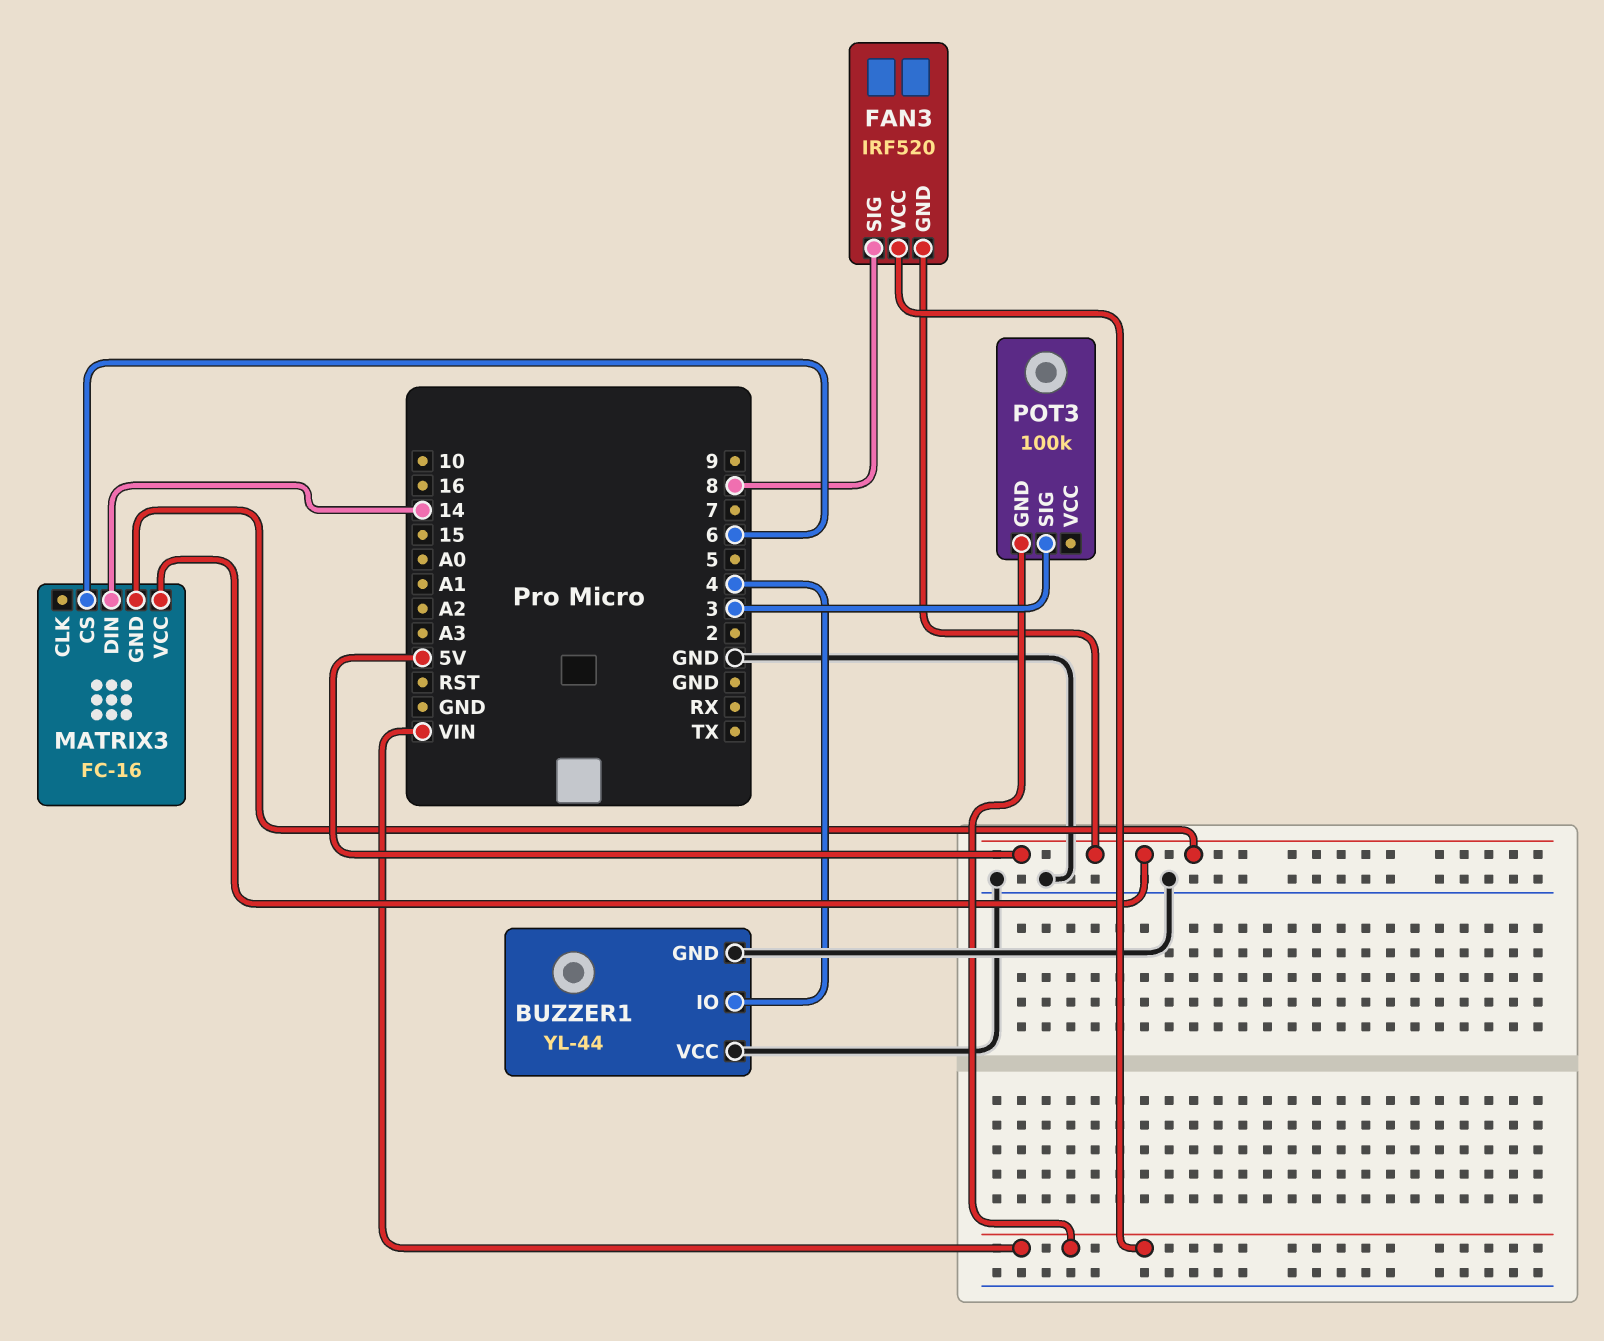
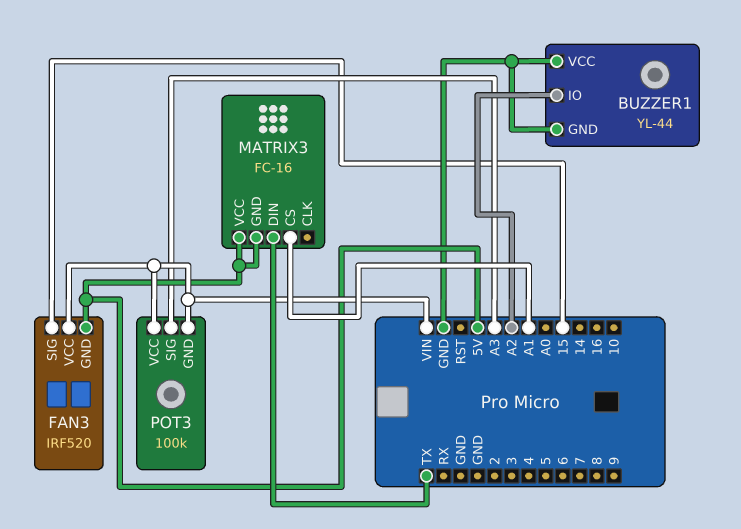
BUZZER1 pin IO: 4 -> A2
FAN3 pin SIG: 8 -> 15
MATRIX3 pin CS: 6 -> A1
MATRIX3 pin DIN: 14 -> TX
POT3 pin SIG: 3 -> A3
POT3 pin VCC: none -> VIN

